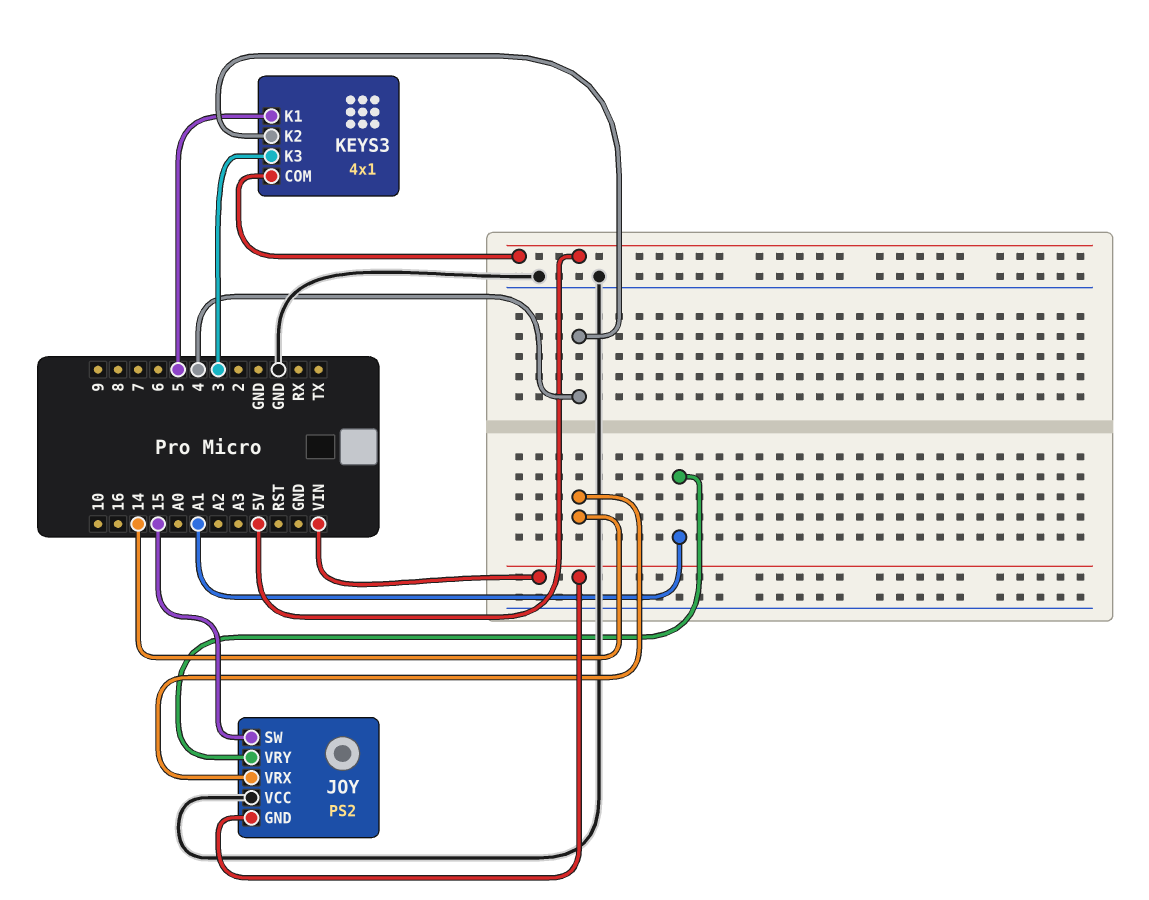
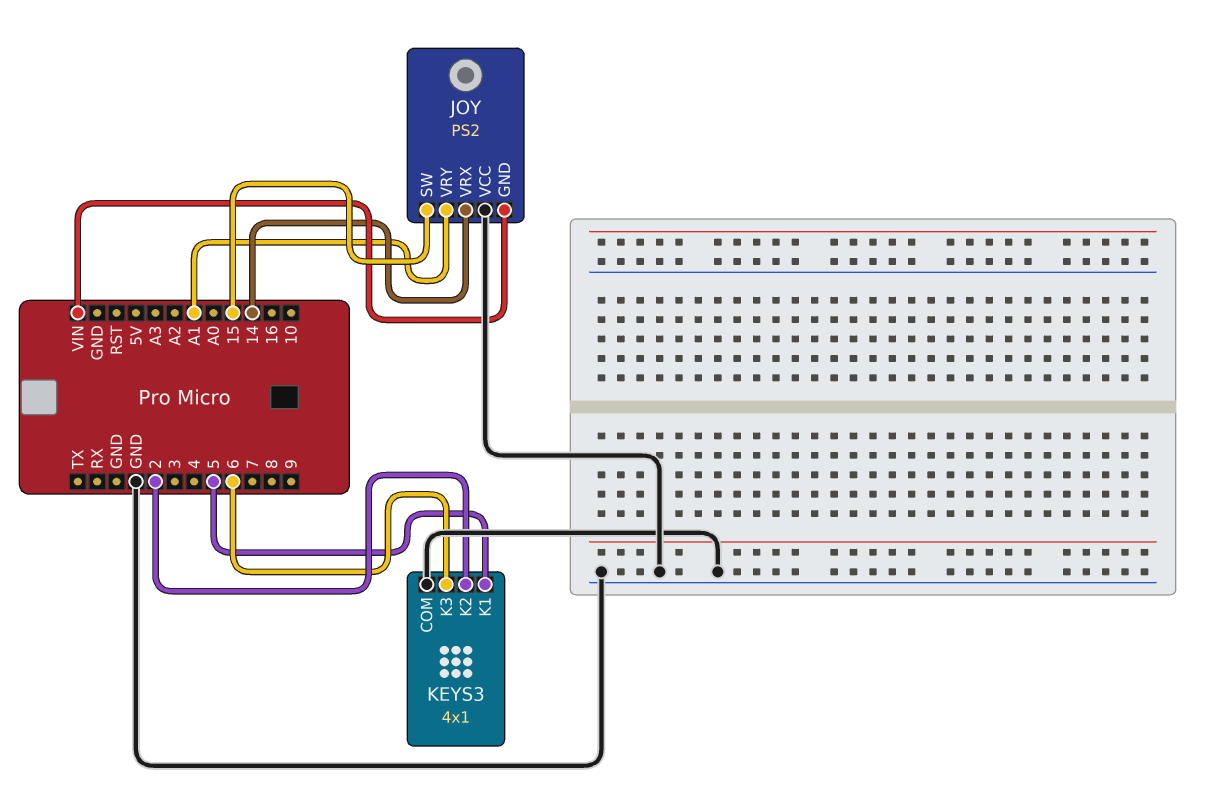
KEYS3 pin COM: 5V -> GND
KEYS3 pin K2: 4 -> 2
KEYS3 pin K3: 3 -> 6

